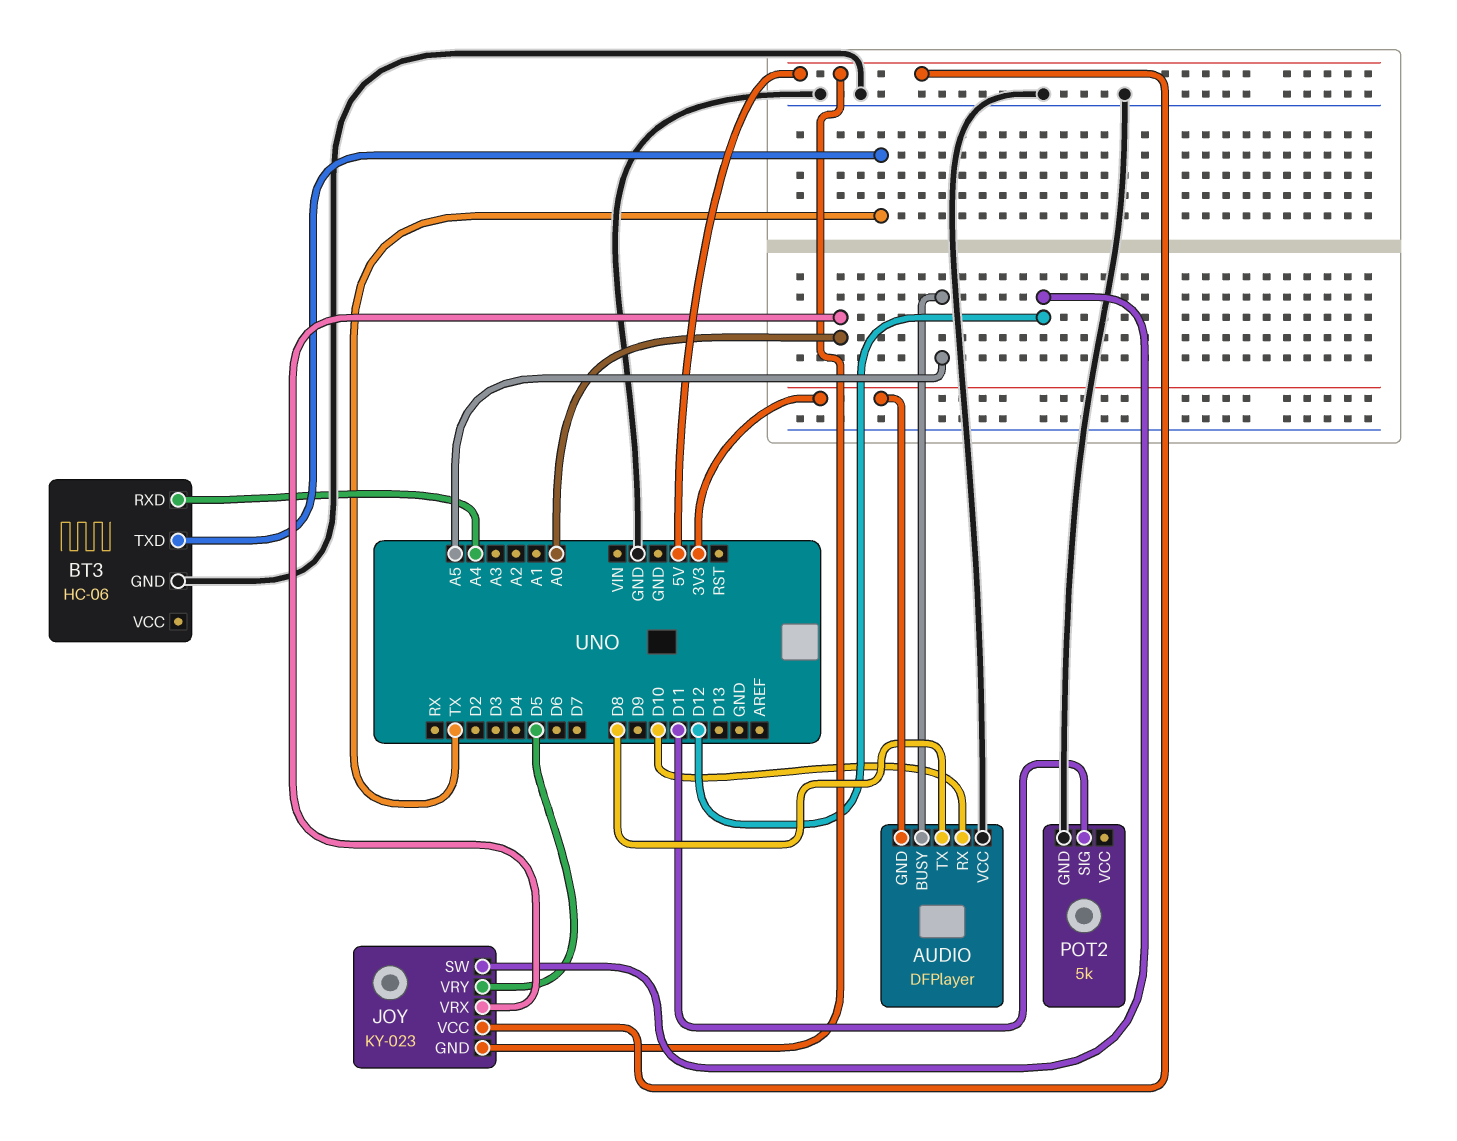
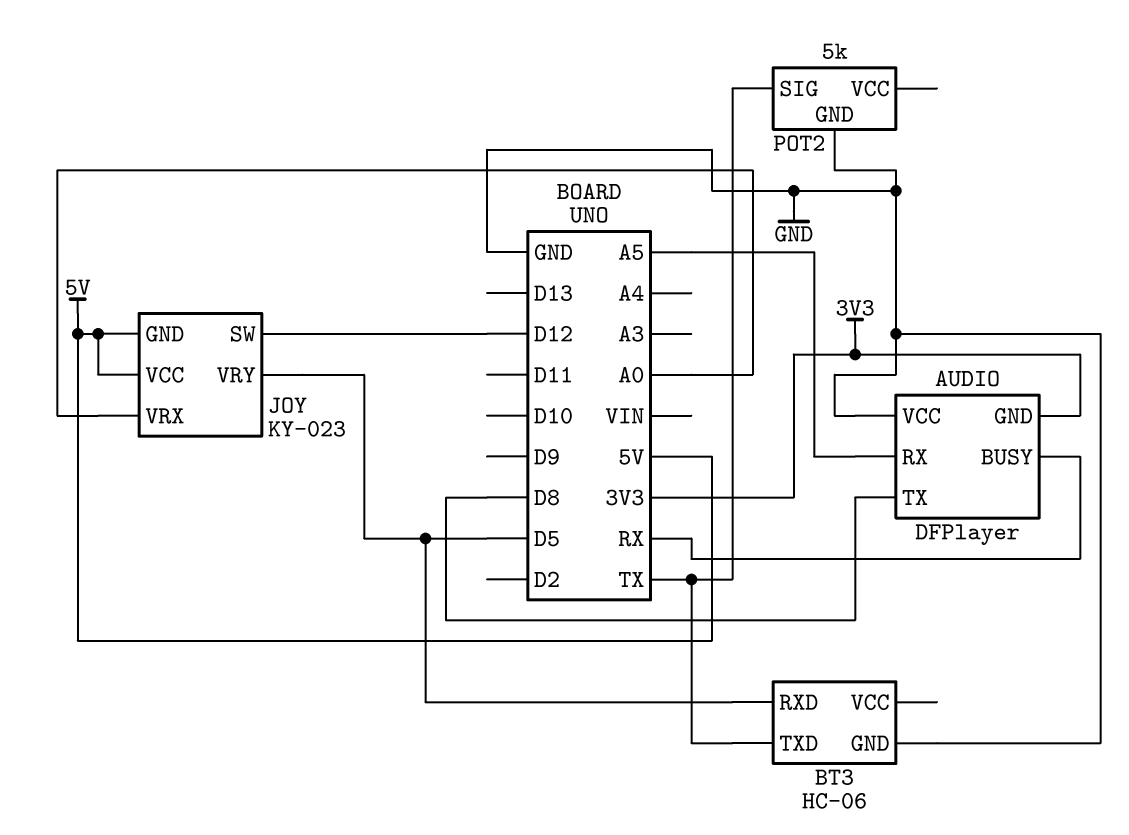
AUDIO pin BUSY: A5 -> RX
AUDIO pin RX: D10 -> A5
BT3 pin RXD: A4 -> D5
POT2 pin SIG: D11 -> TX

